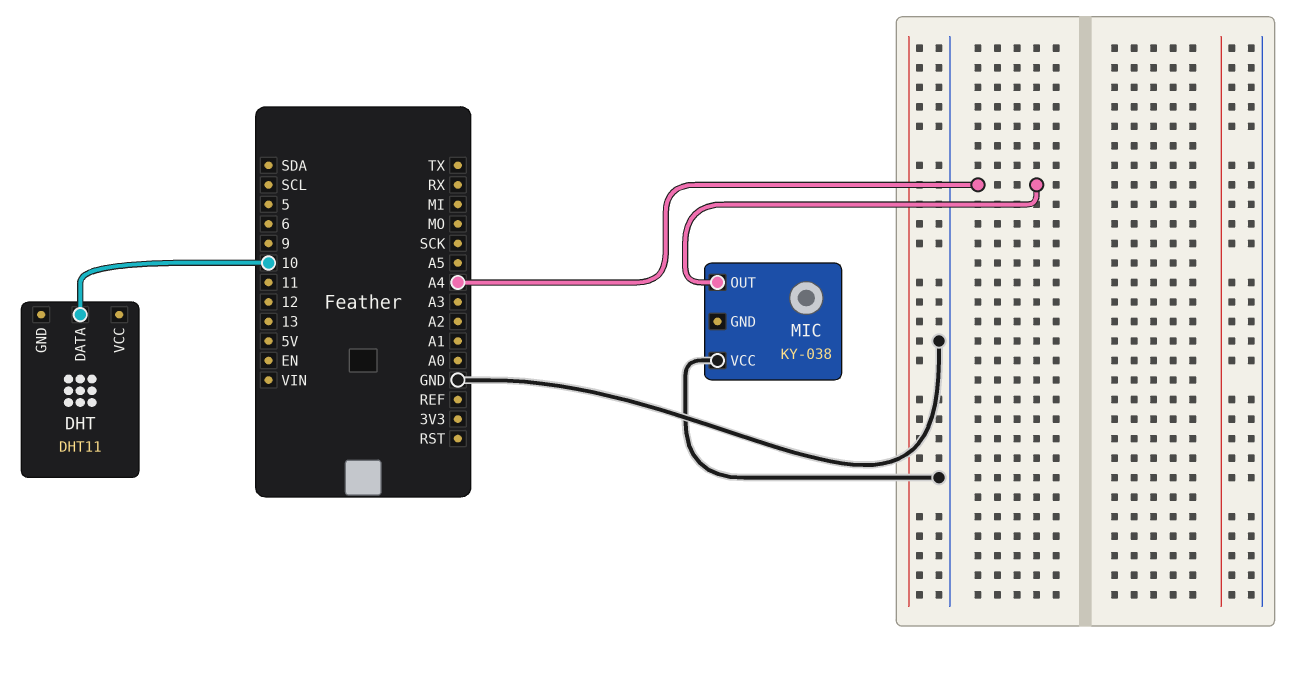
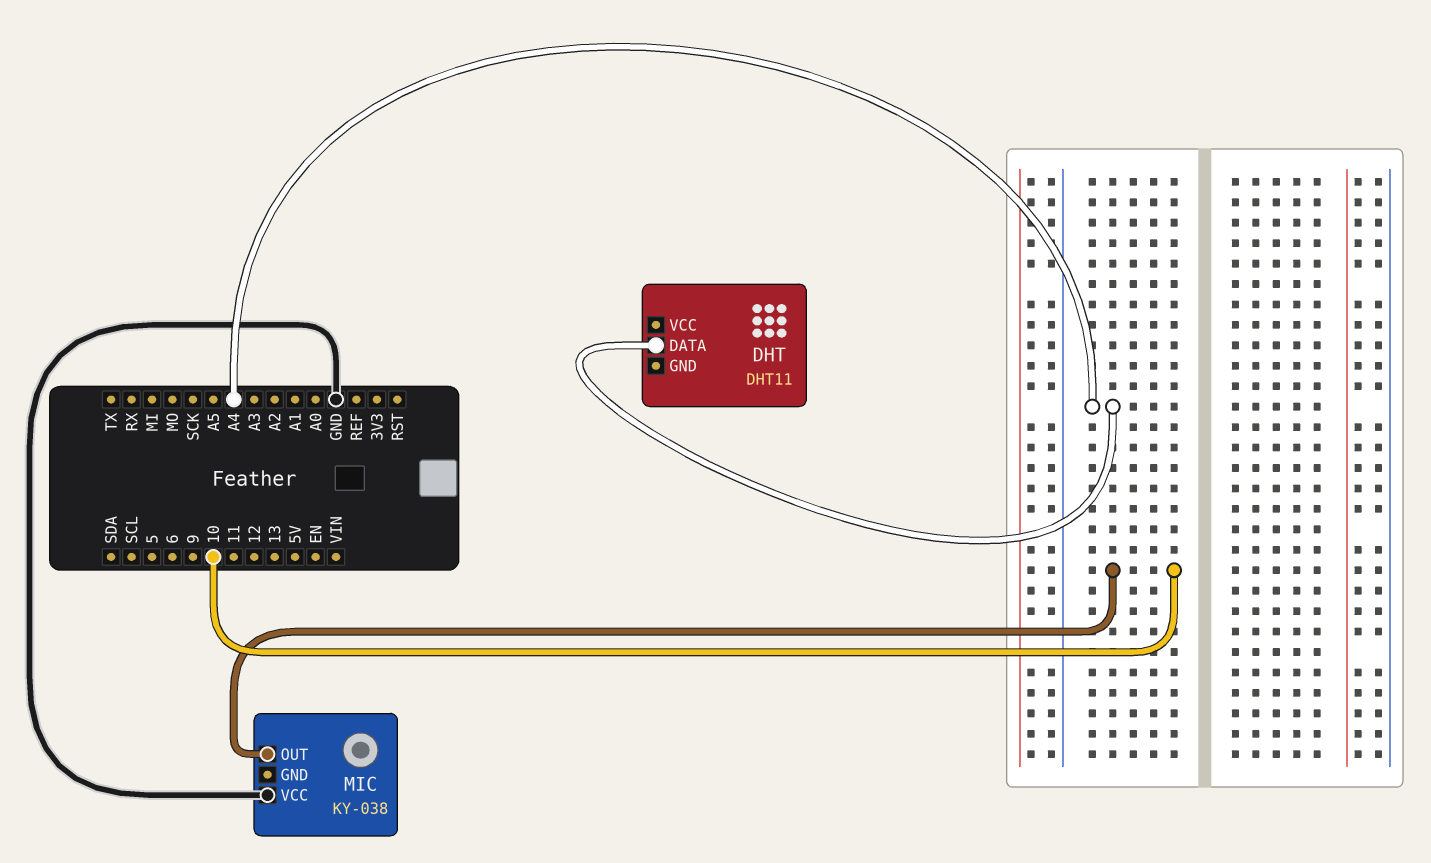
DHT pin DATA: 10 -> A4
MIC pin OUT: A4 -> 10

